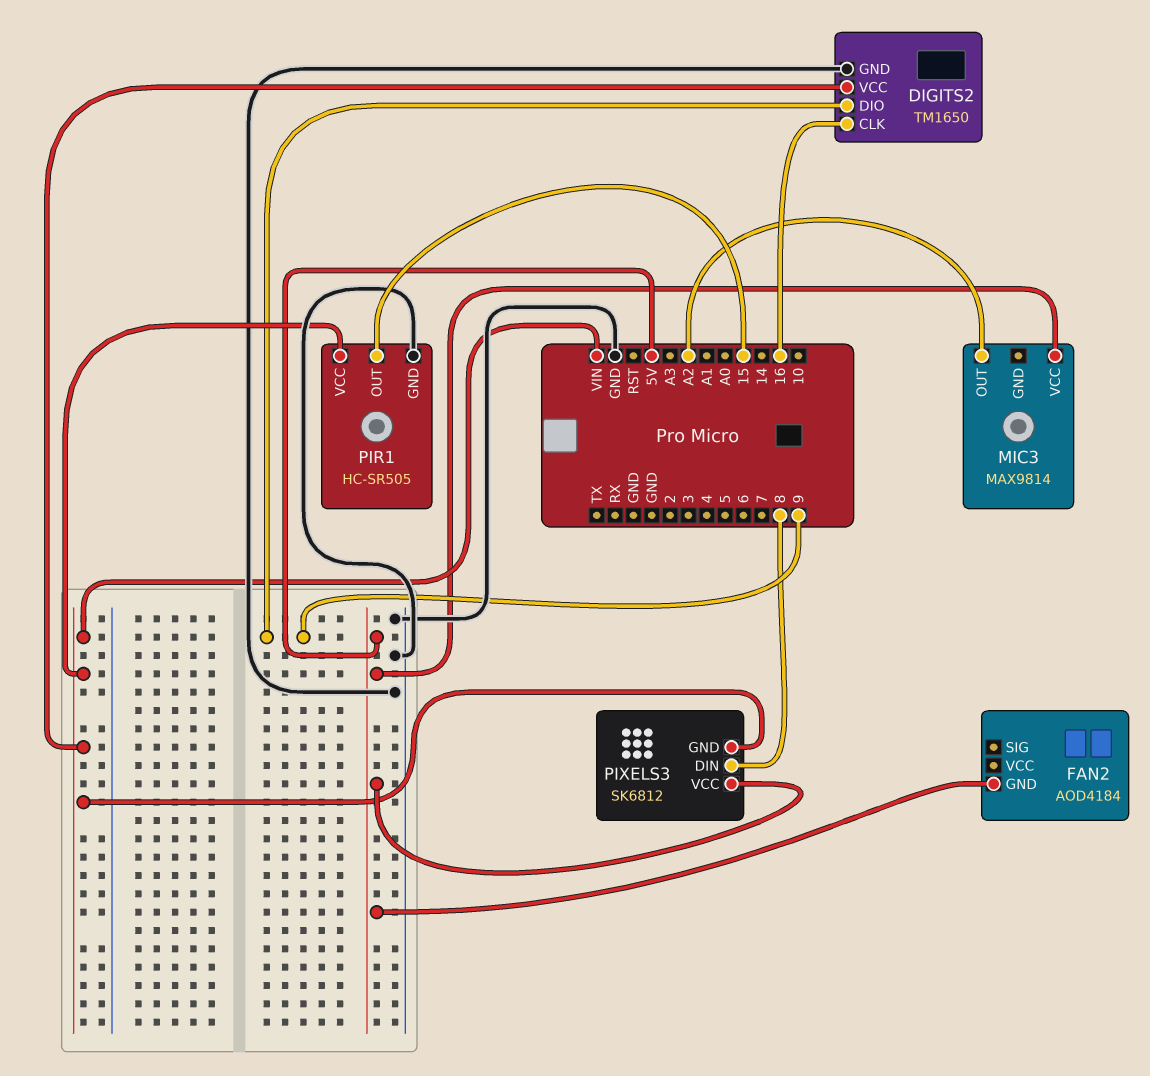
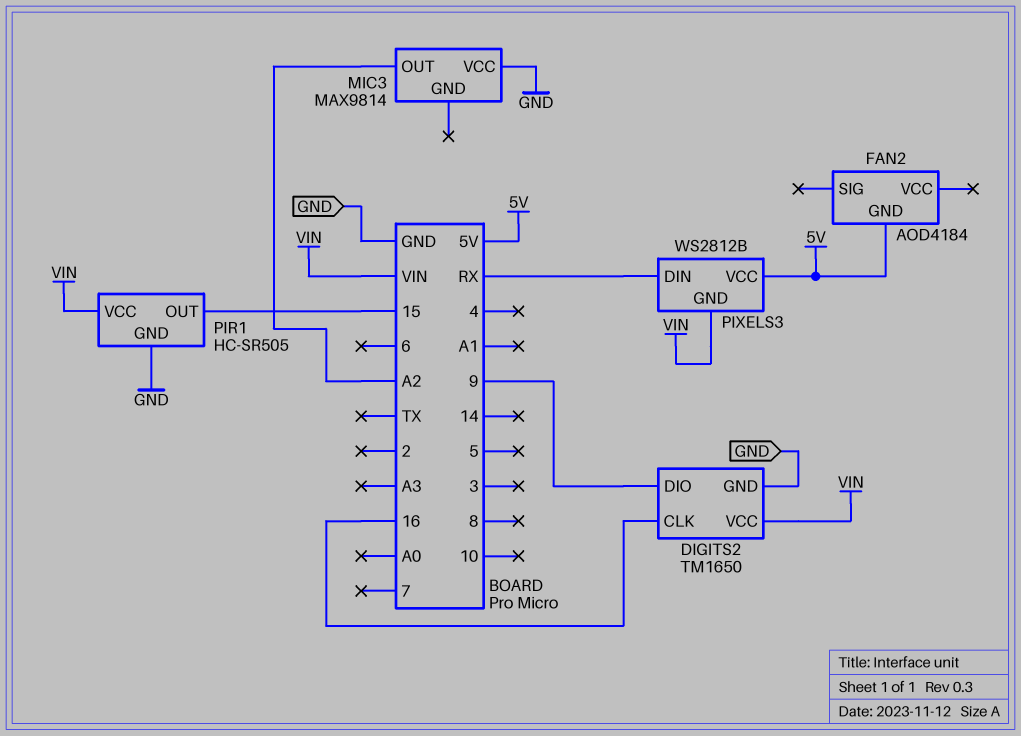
MIC3 pin VCC: 5V -> GND
PIXELS3: SK6812 -> WS2812B
PIXELS3 pin DIN: 8 -> RX

